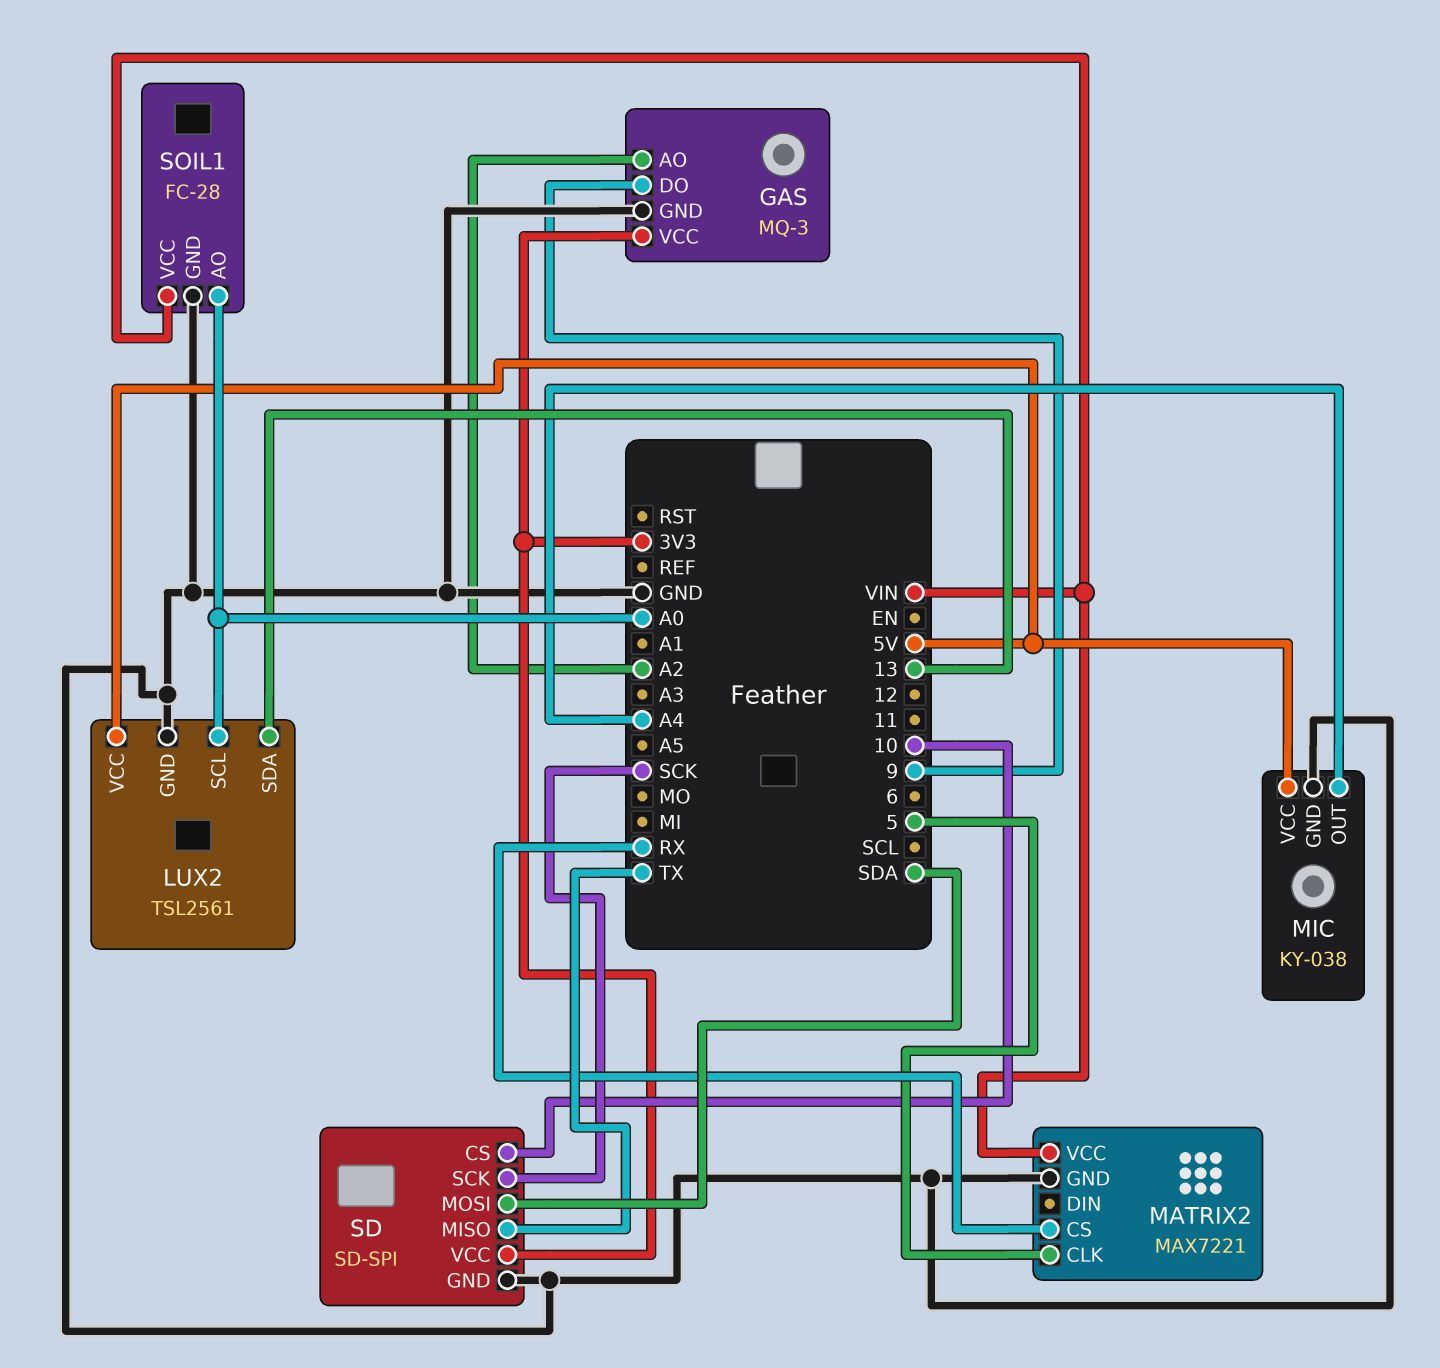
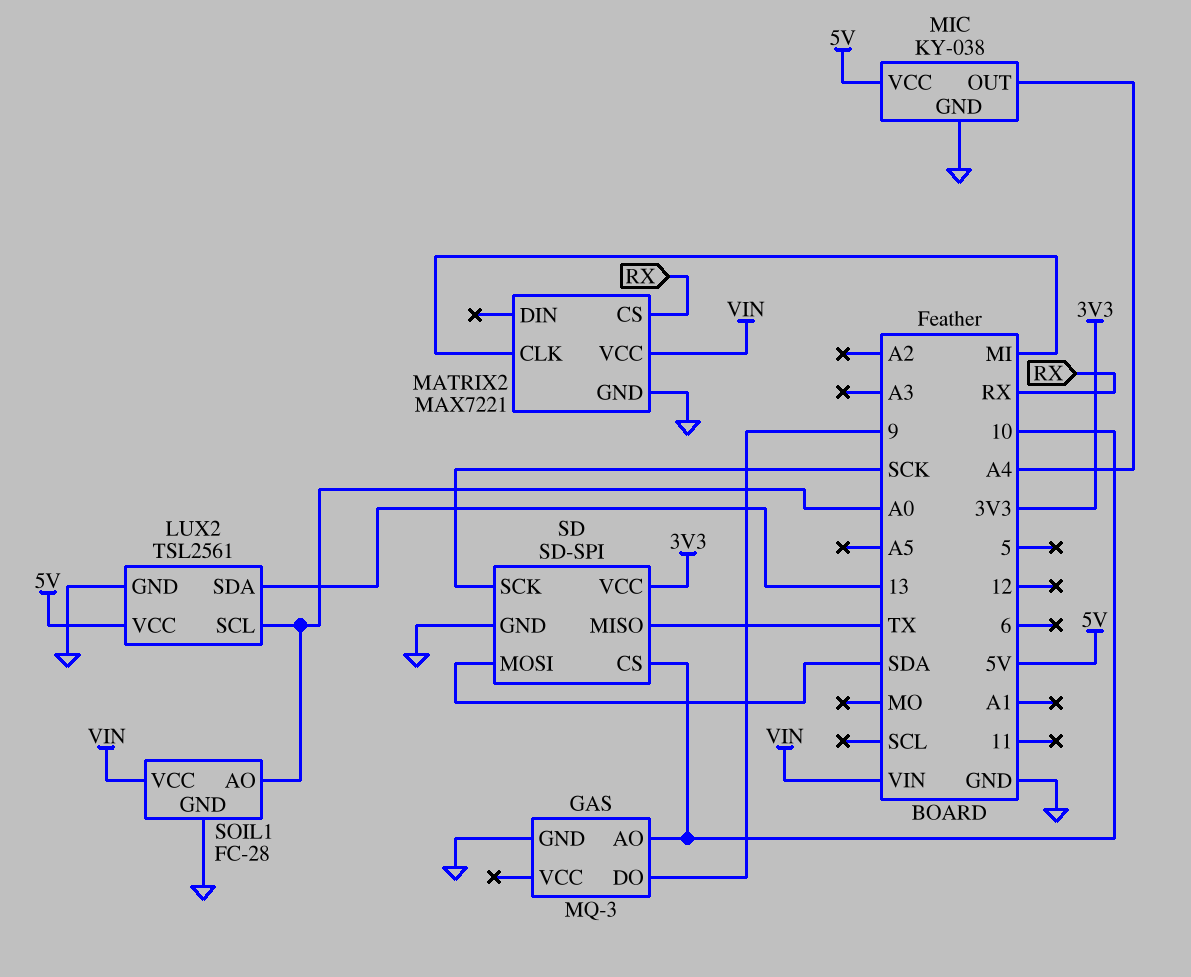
GAS pin AO: A2 -> 10
GAS pin VCC: 3V3 -> none
MATRIX2 pin CLK: 5 -> MI

